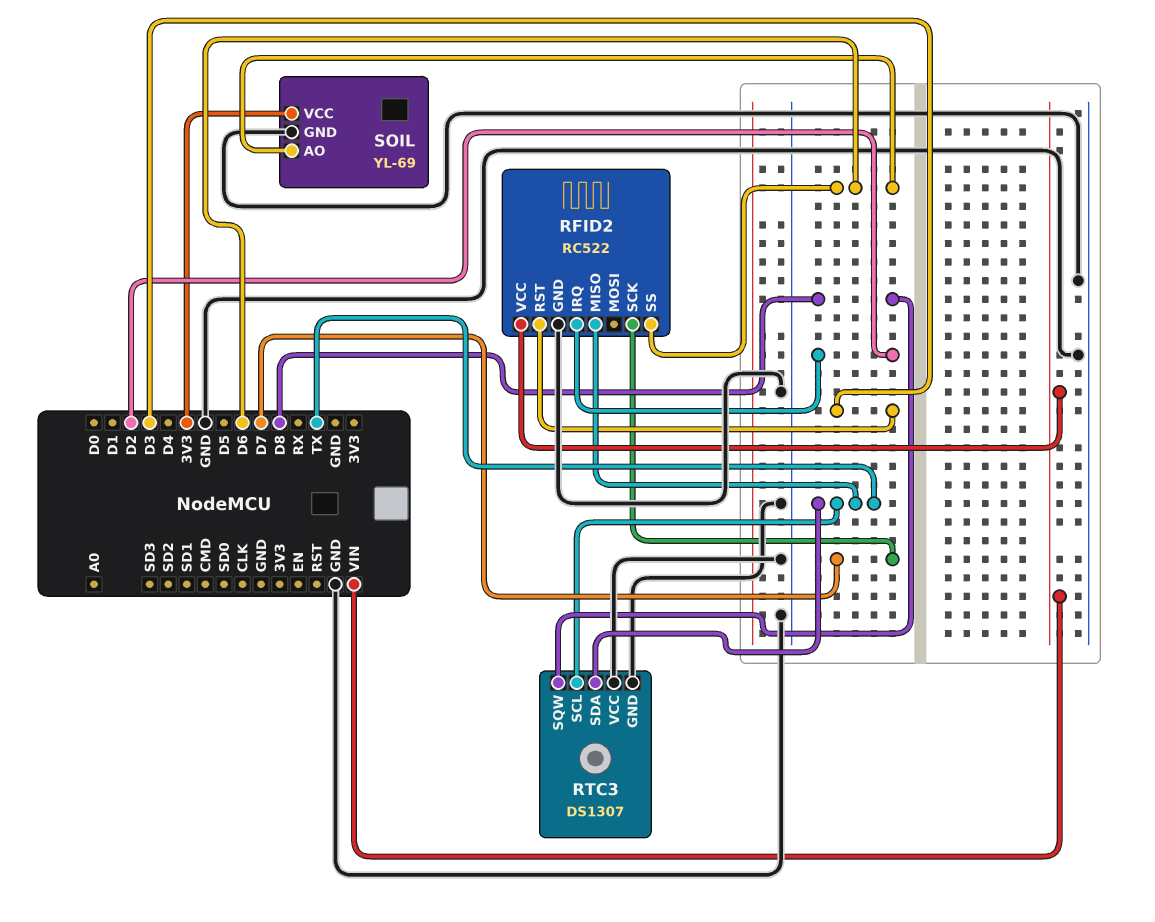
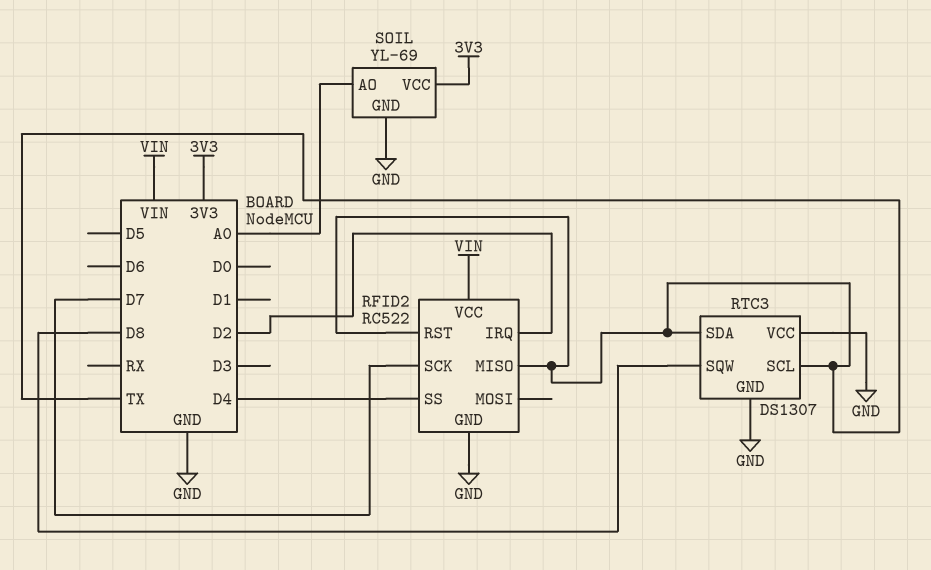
RFID2 pin RST: D3 -> TX
RFID2 pin SS: D6 -> D4
SOIL pin AO: D6 -> A0

